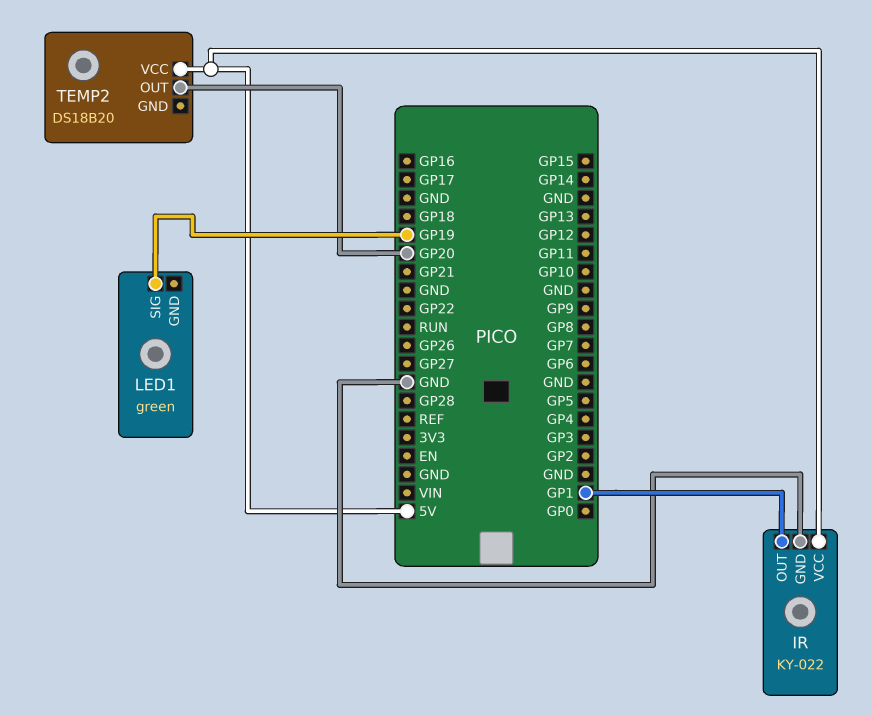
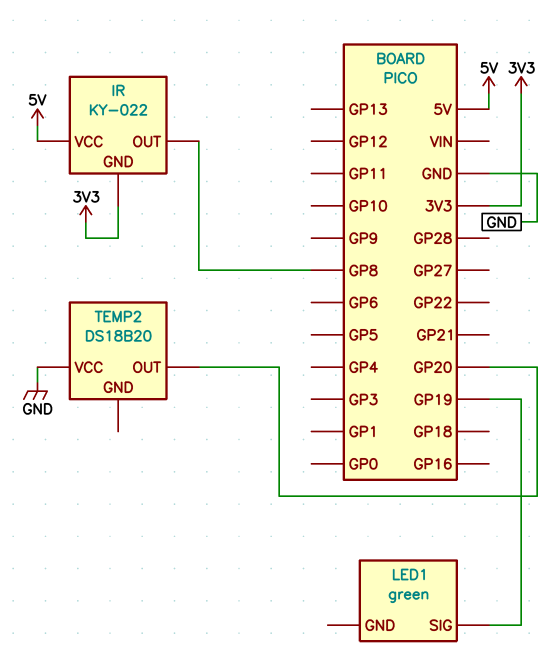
IR pin GND: GND -> 3V3
IR pin OUT: GP1 -> GP8
TEMP2 pin VCC: 5V -> GND

